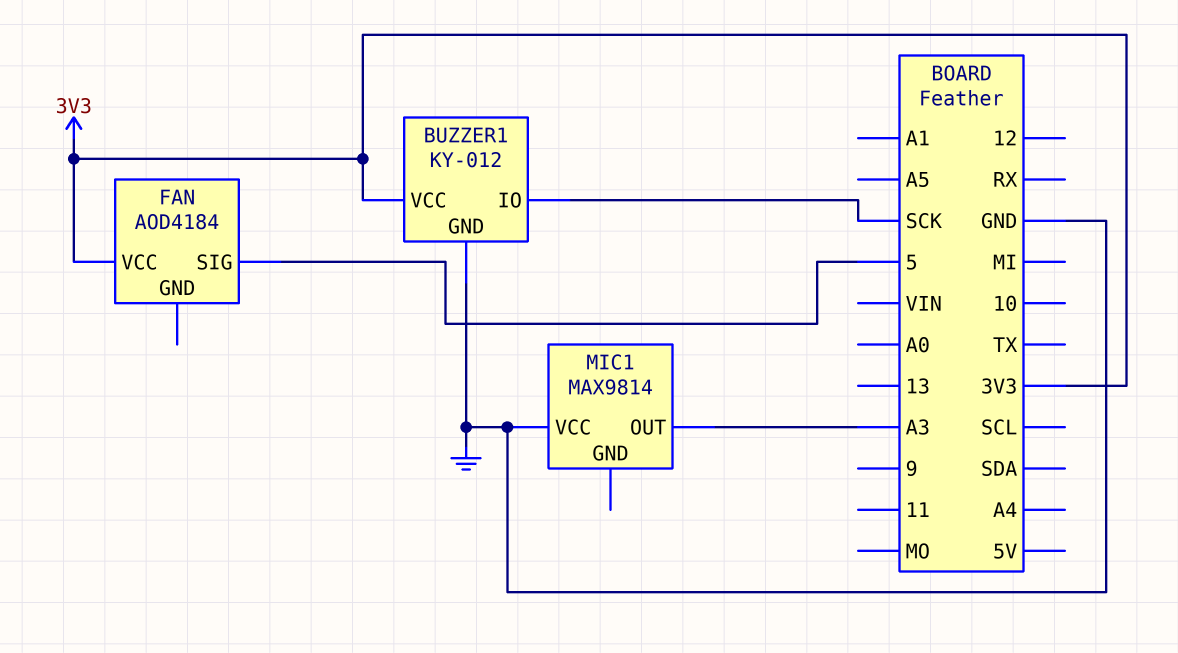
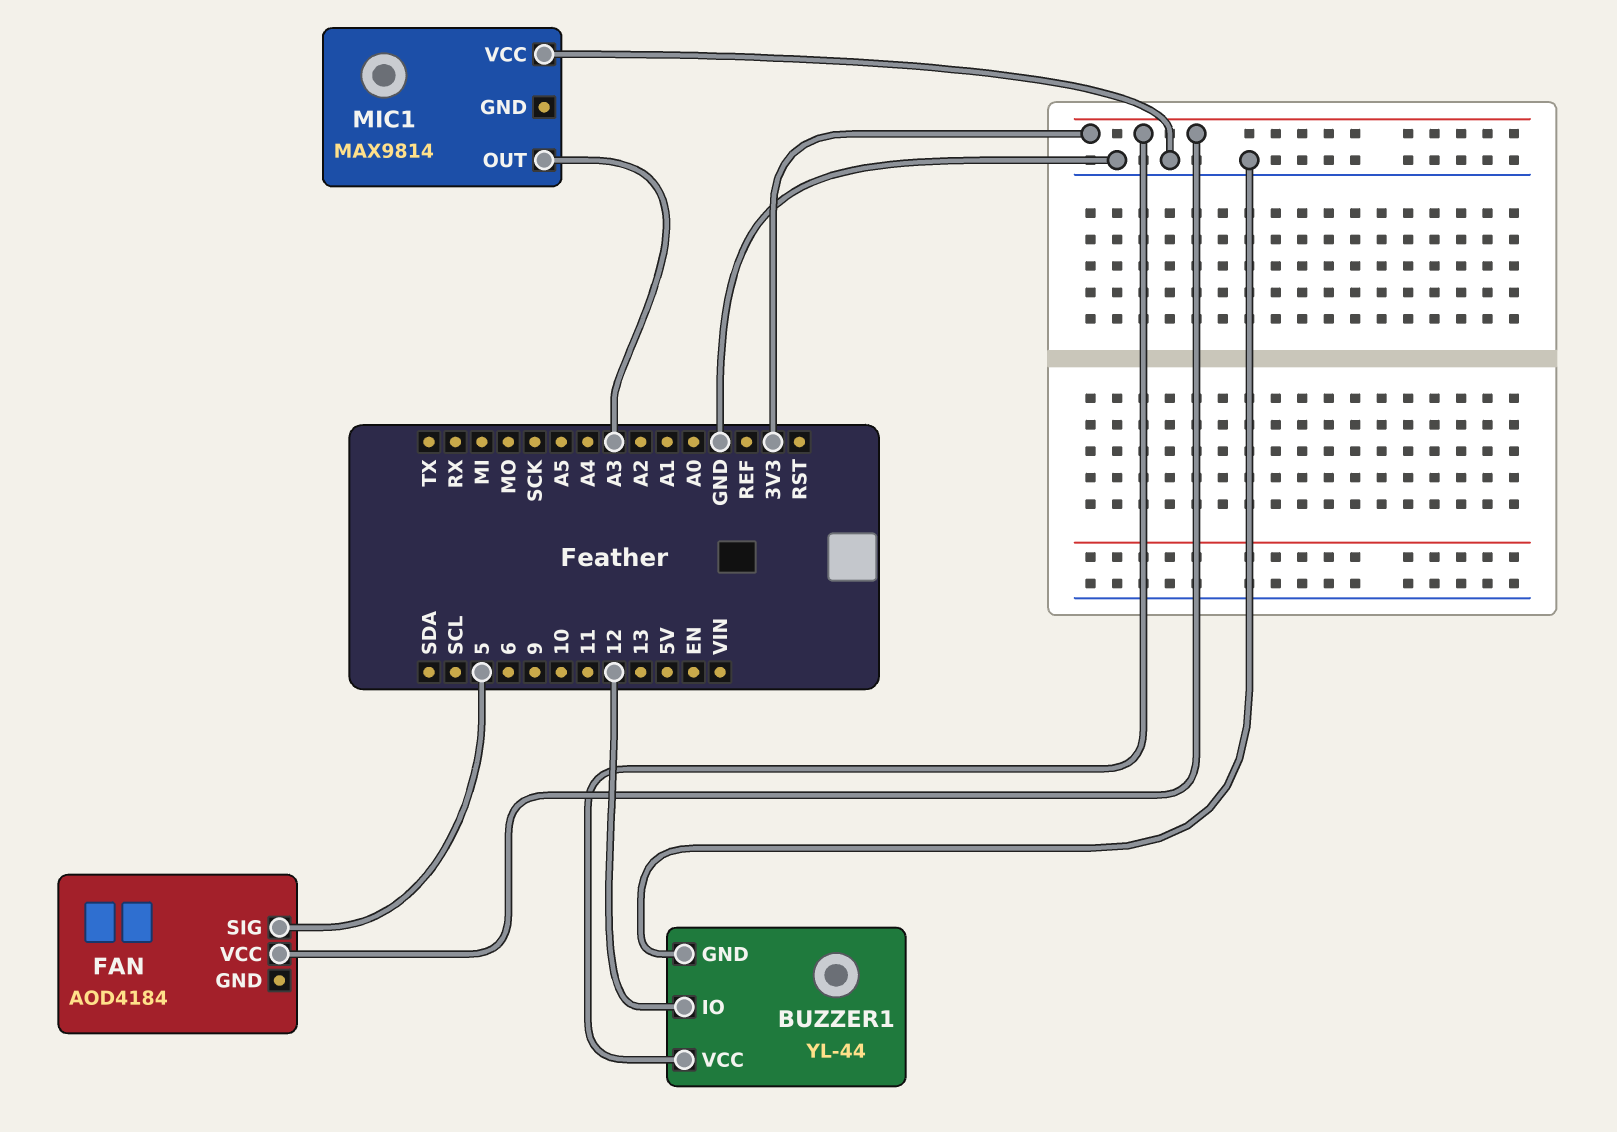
BUZZER1: KY-012 -> YL-44
BUZZER1 pin IO: SCK -> 12

